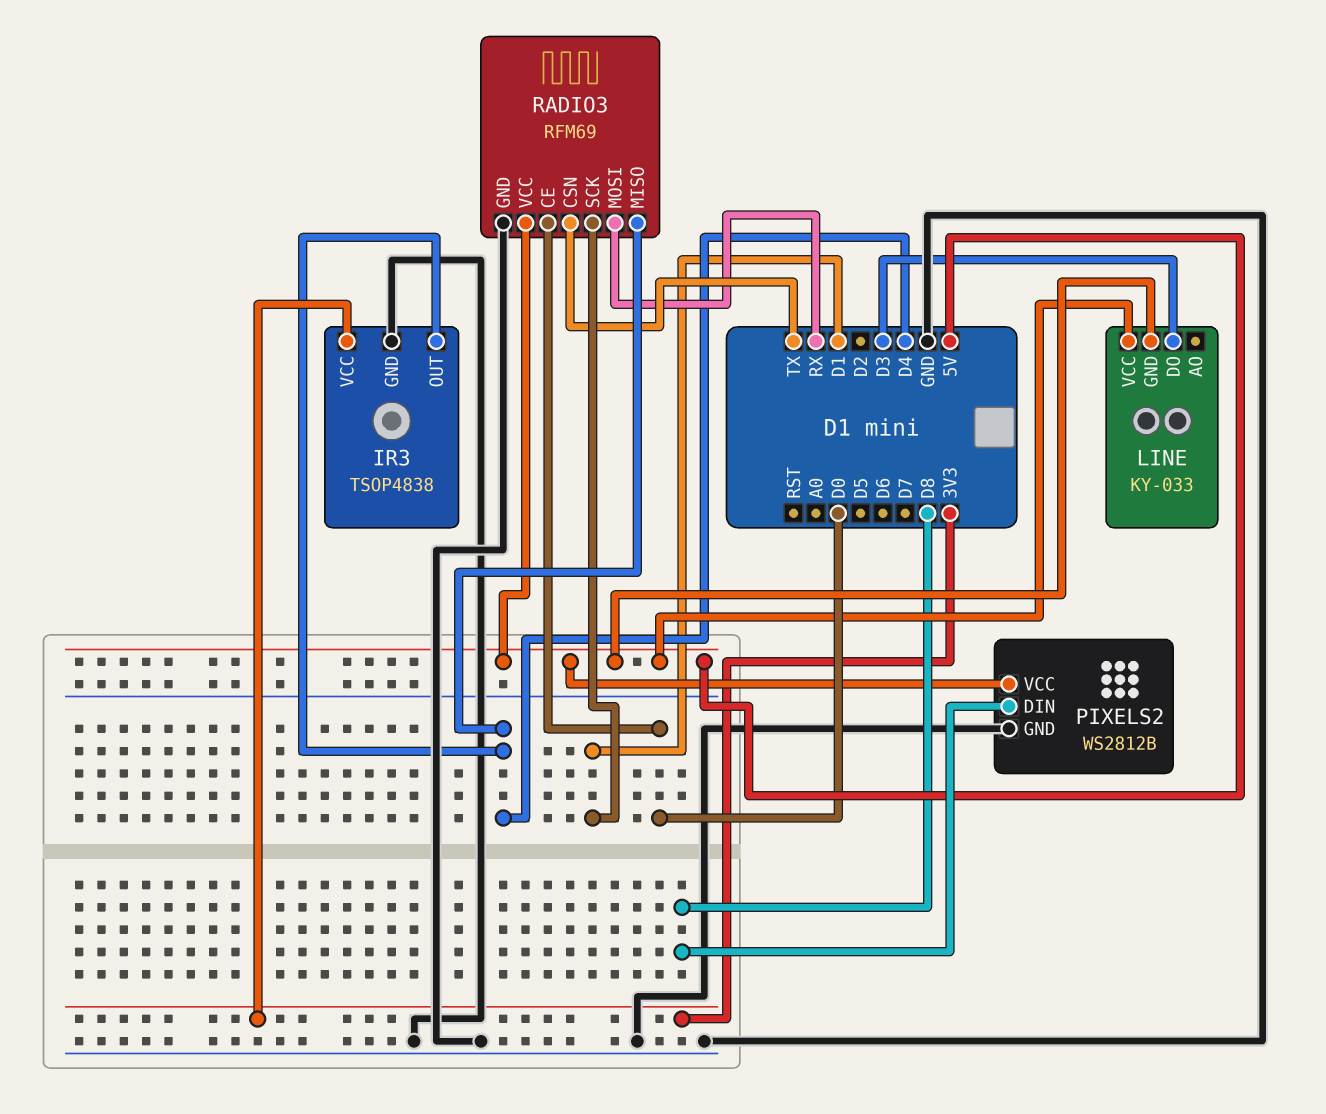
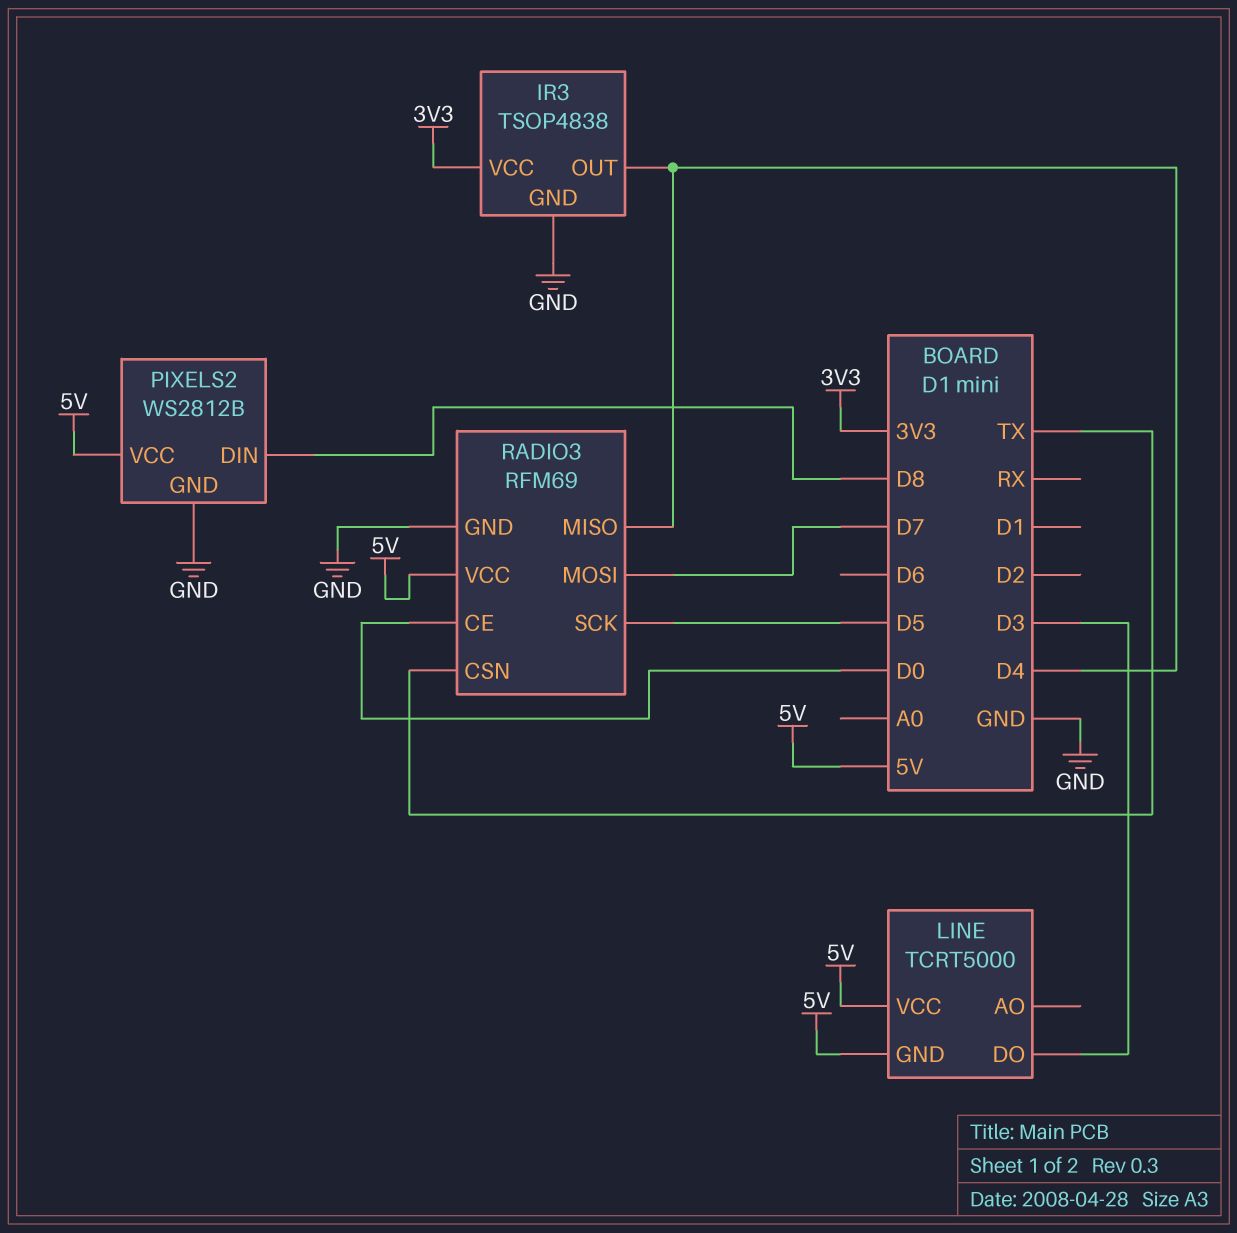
LINE: KY-033 -> TCRT5000
RADIO3 pin MOSI: RX -> D7
RADIO3 pin SCK: D1 -> D5

